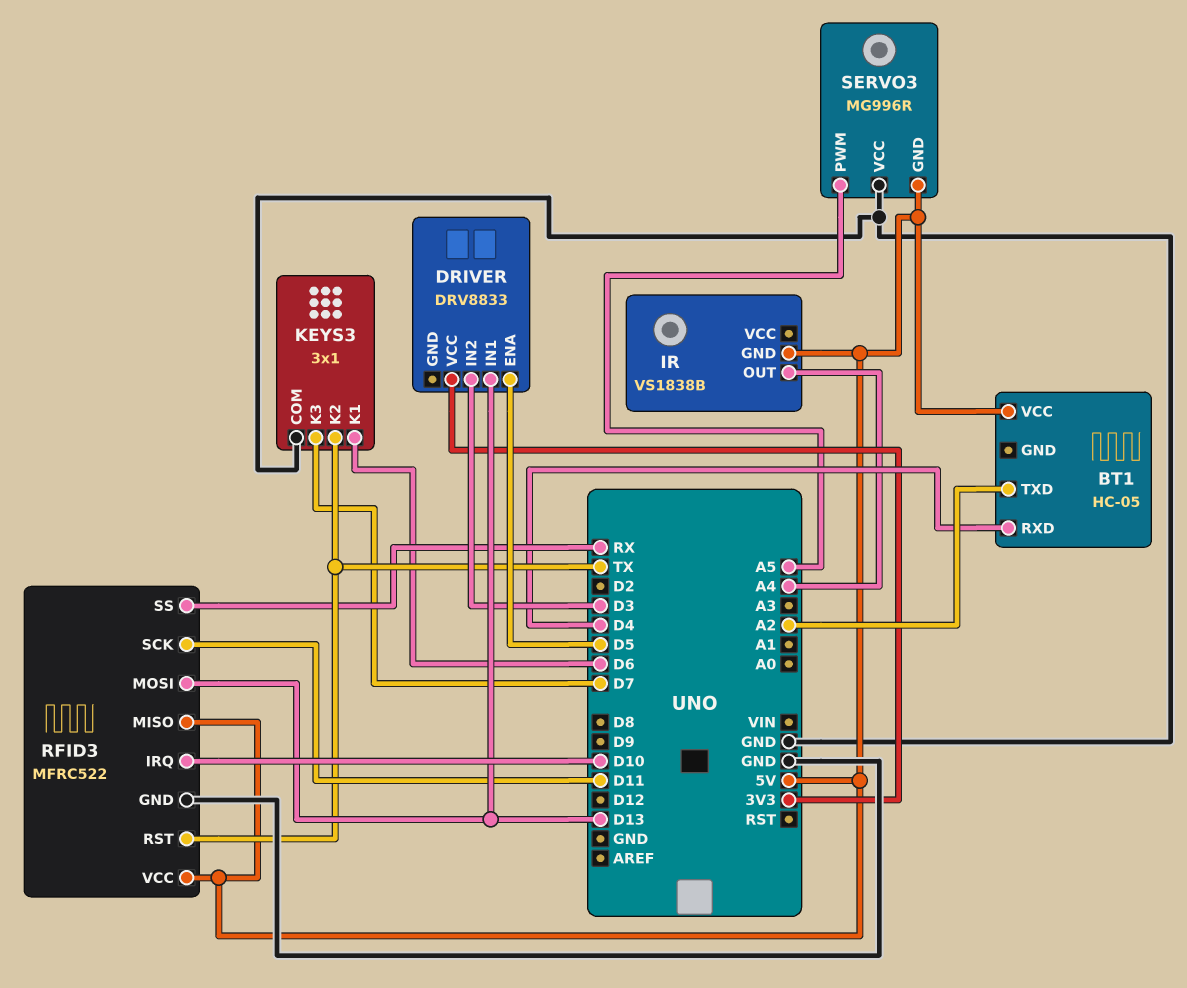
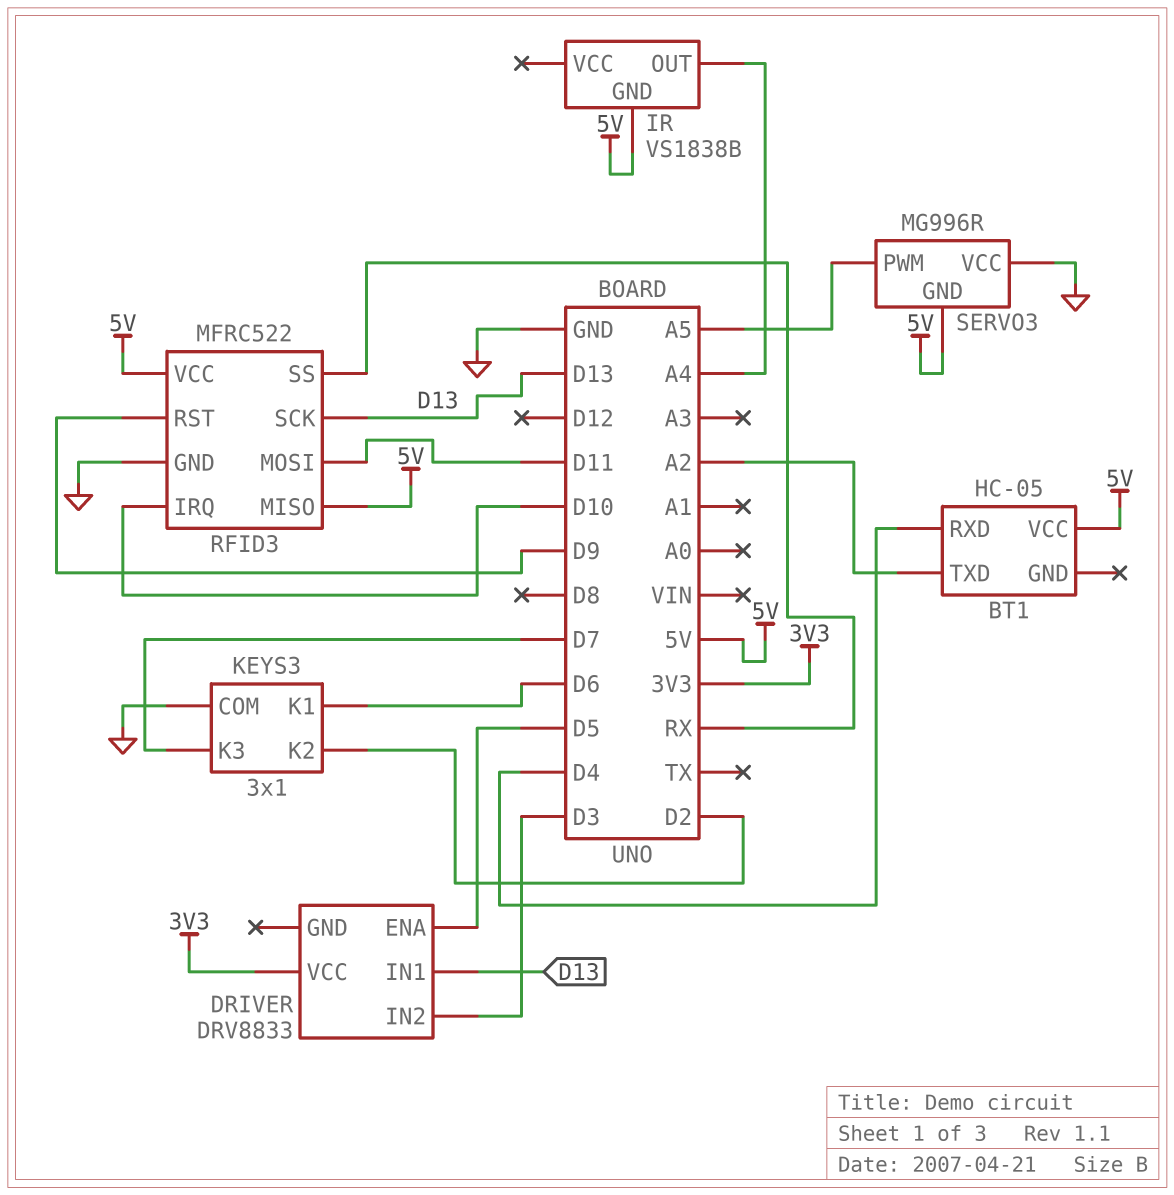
KEYS3 pin K2: TX -> D2
RFID3 pin MOSI: D13 -> D11
RFID3 pin RST: TX -> D9
RFID3 pin SCK: D11 -> D13

